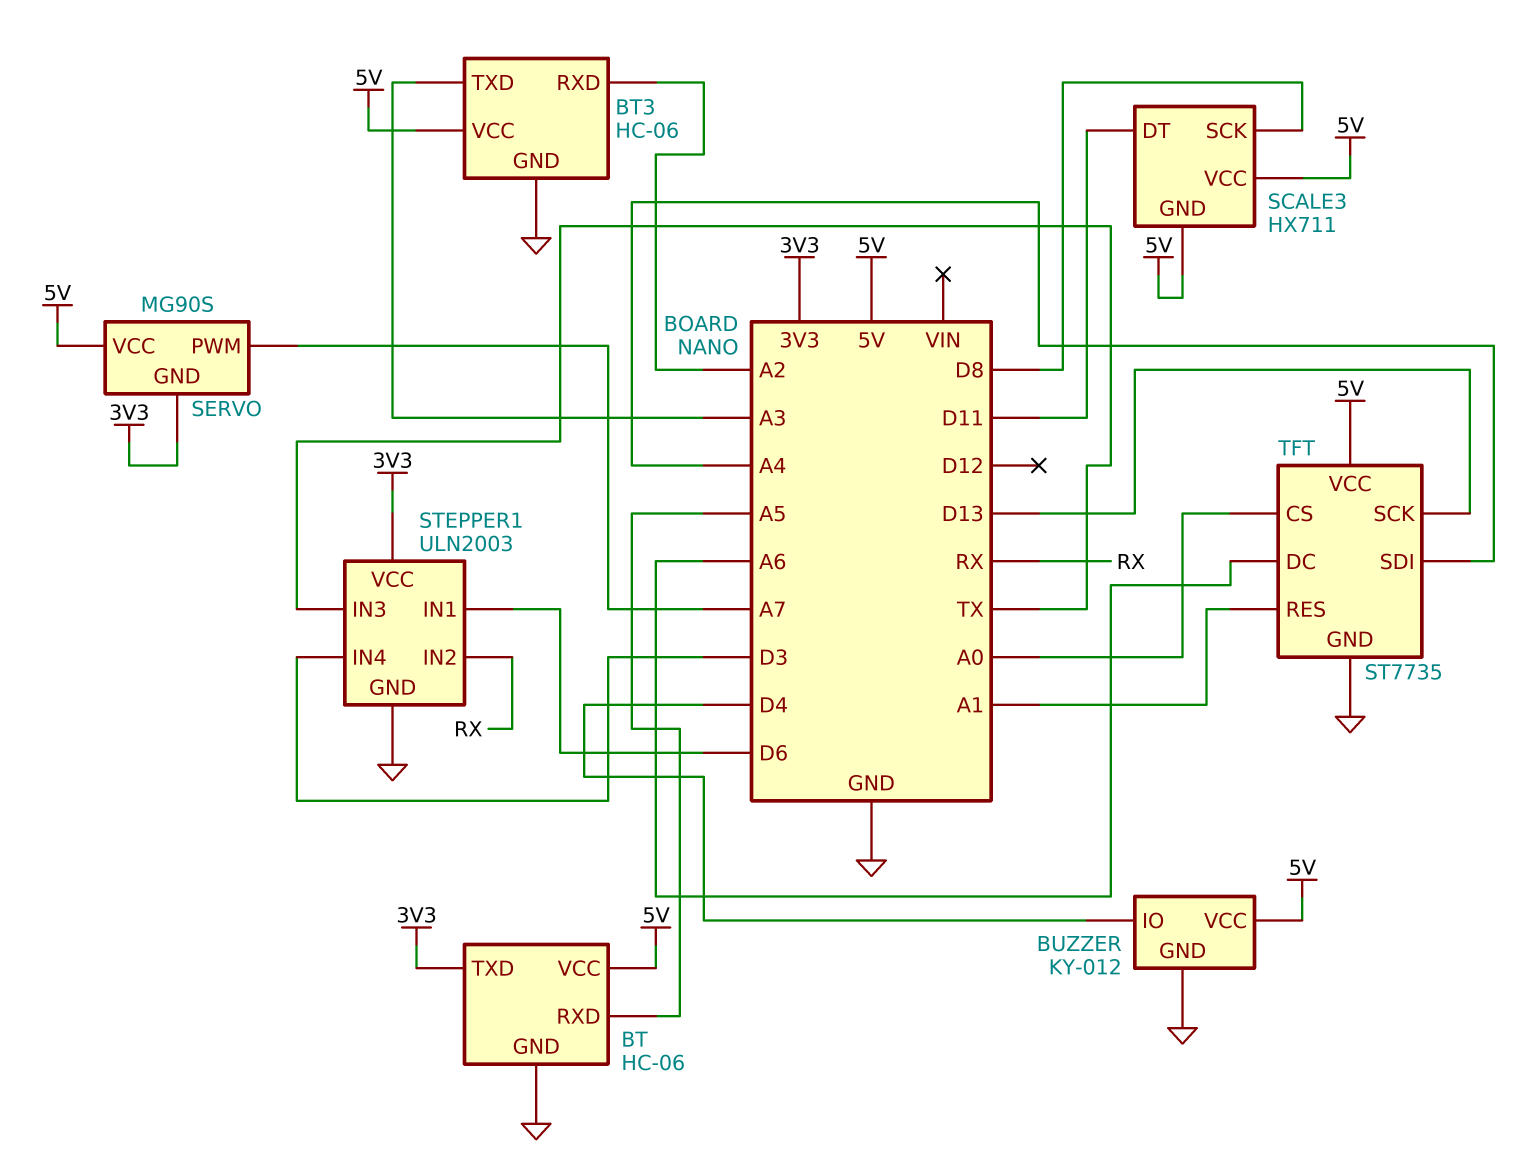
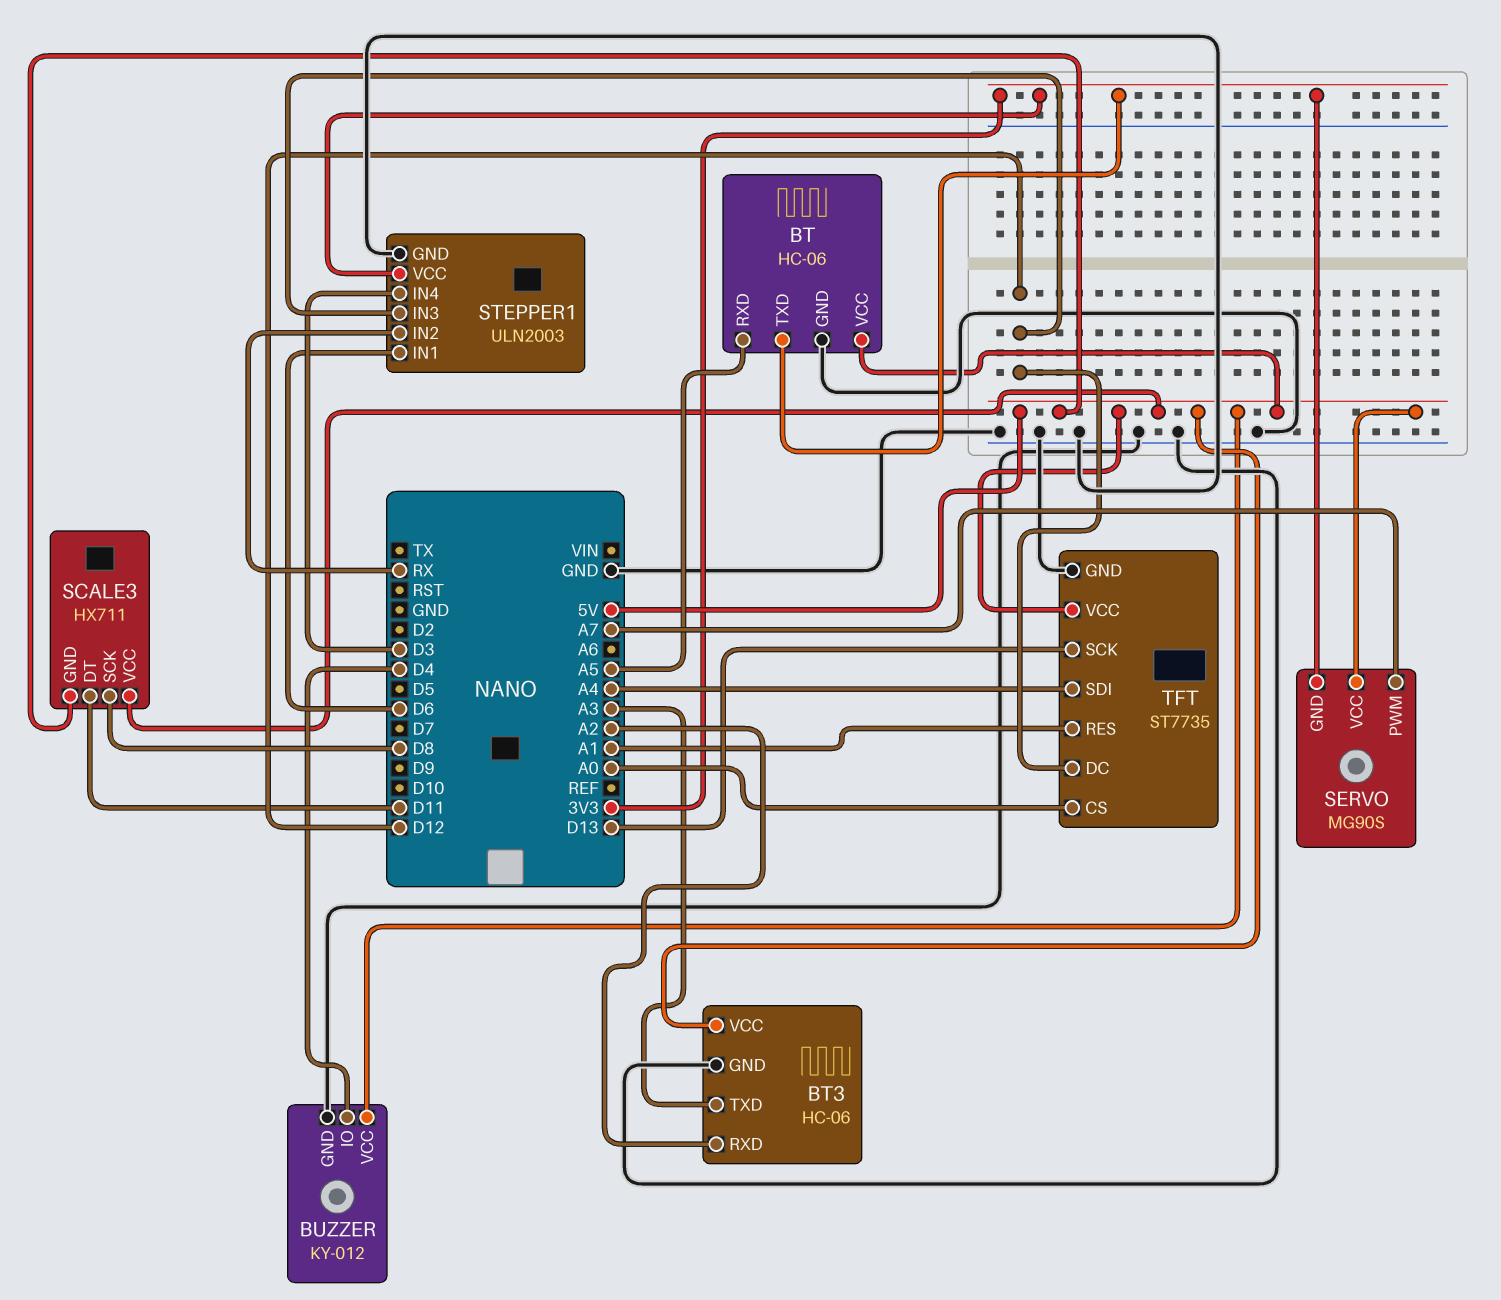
STEPPER1 pin IN3: TX -> D12
TFT pin DC: A6 -> D12

